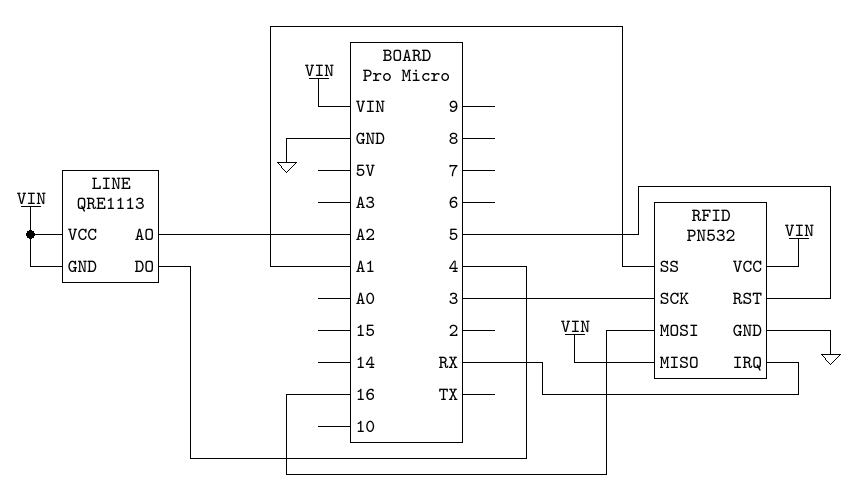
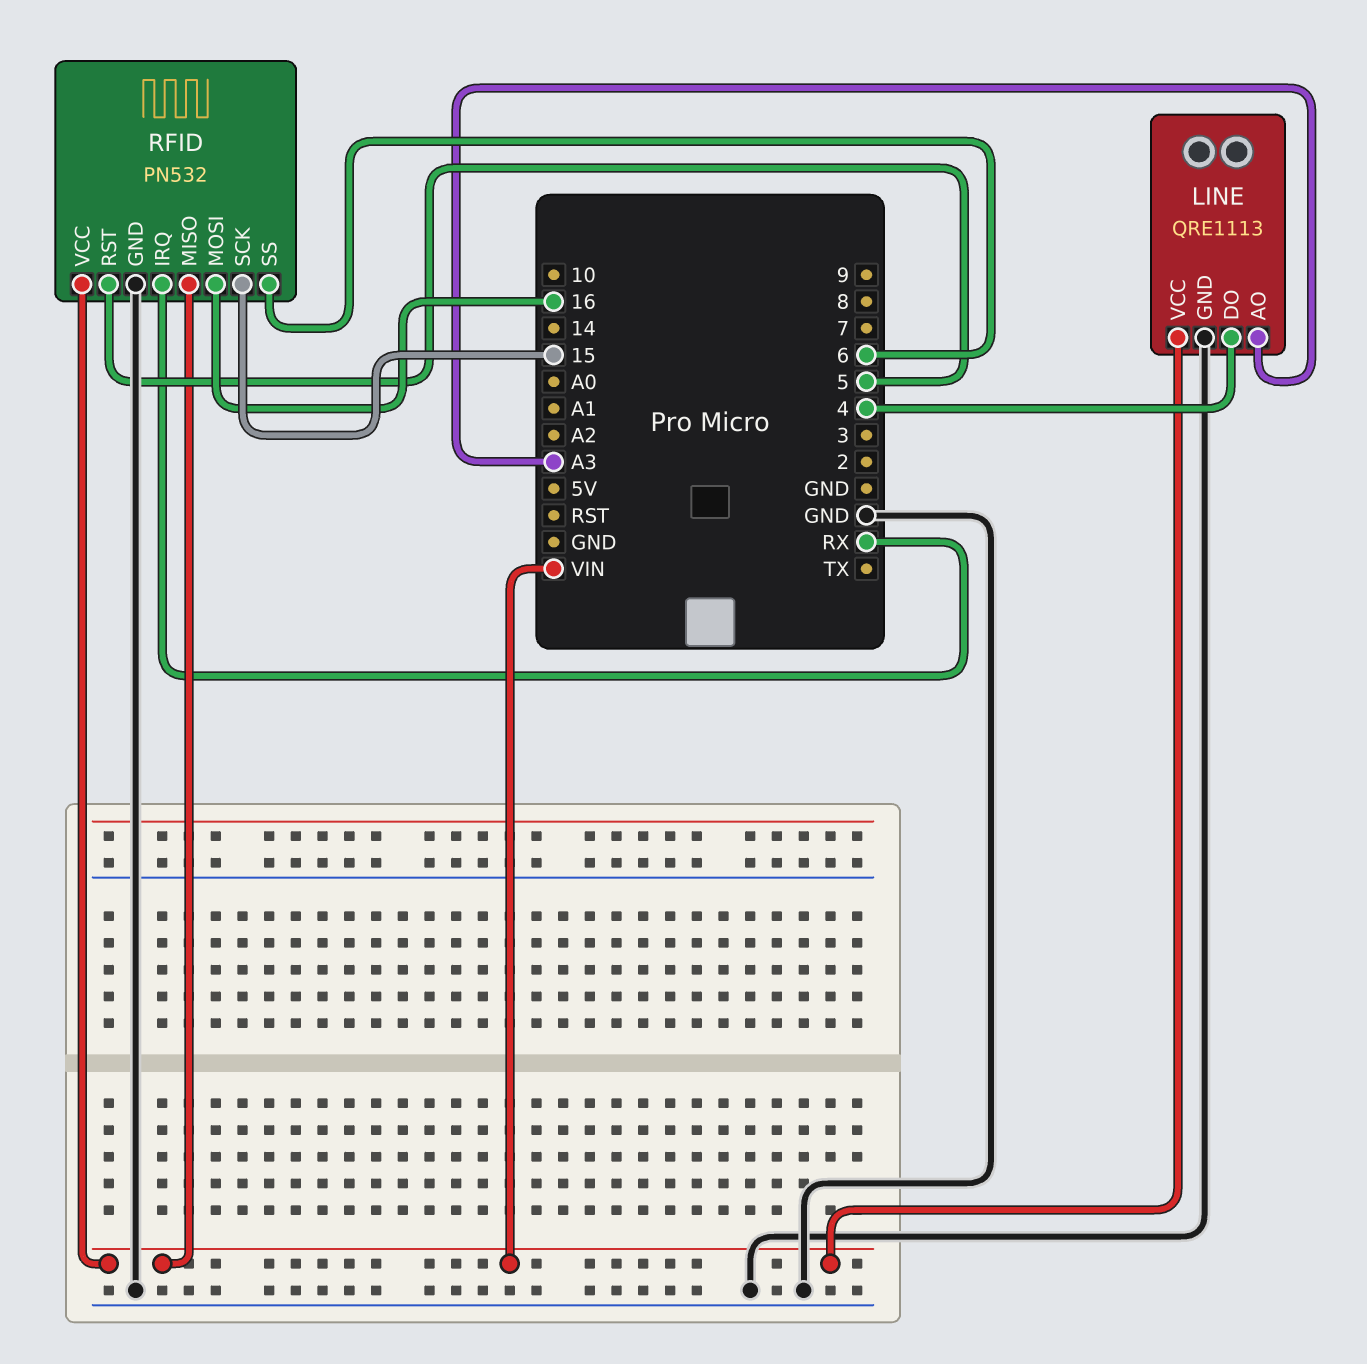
LINE pin AO: A2 -> A3
LINE pin GND: VIN -> GND
RFID pin SCK: 3 -> 15
RFID pin SS: A1 -> 6

